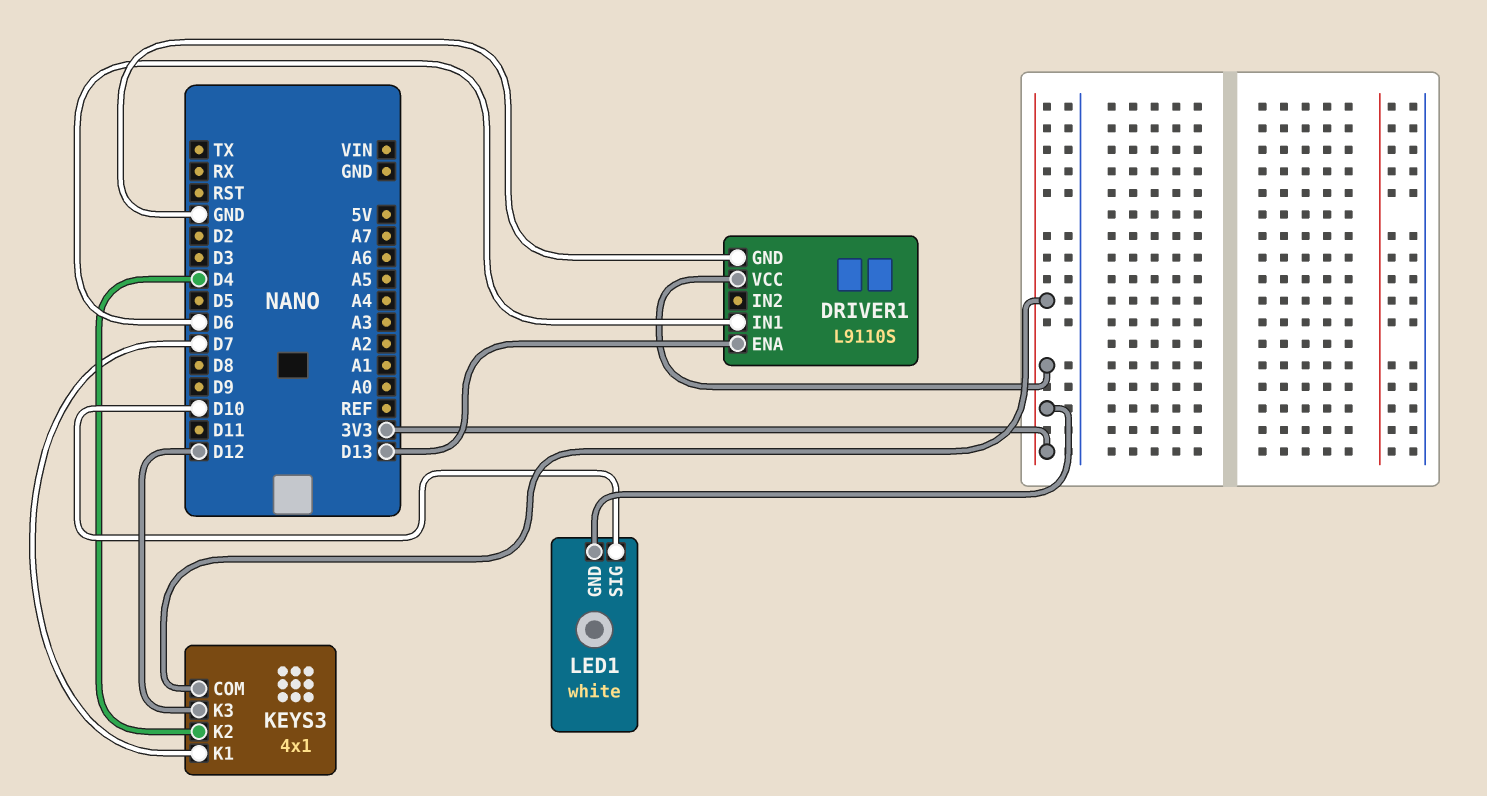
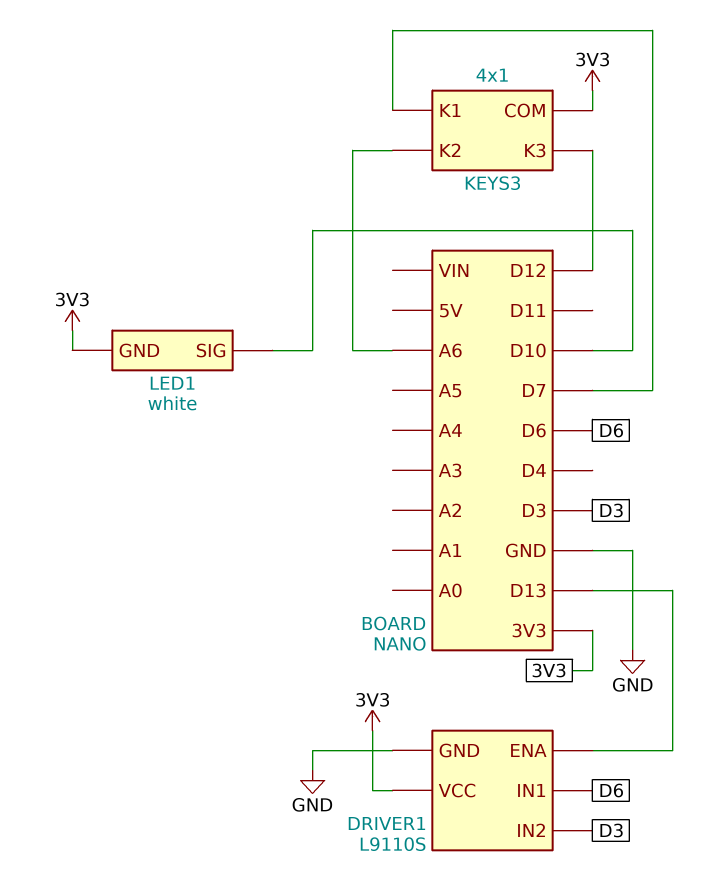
DRIVER1 pin IN2: none -> D3
KEYS3 pin K2: D4 -> A6

